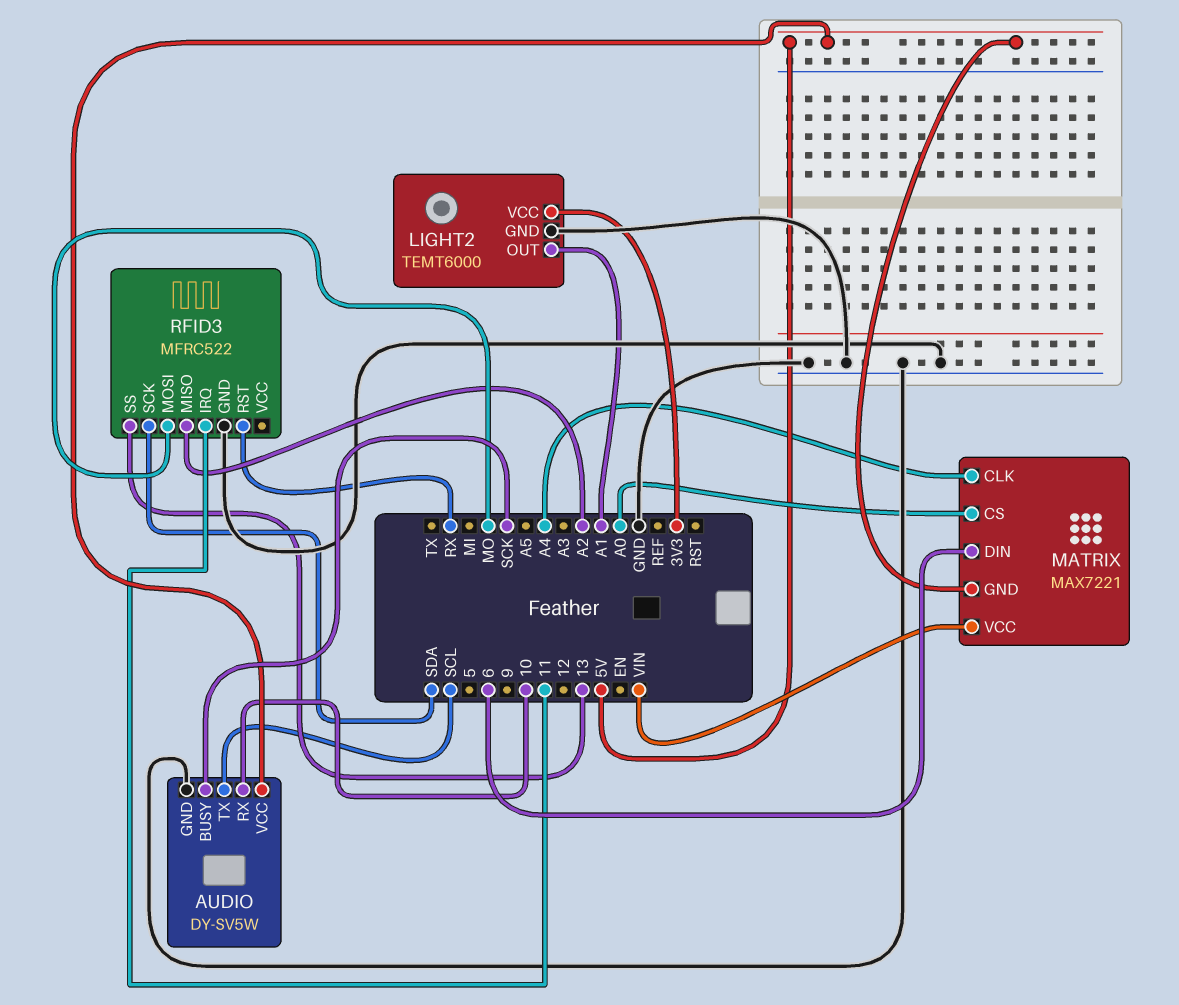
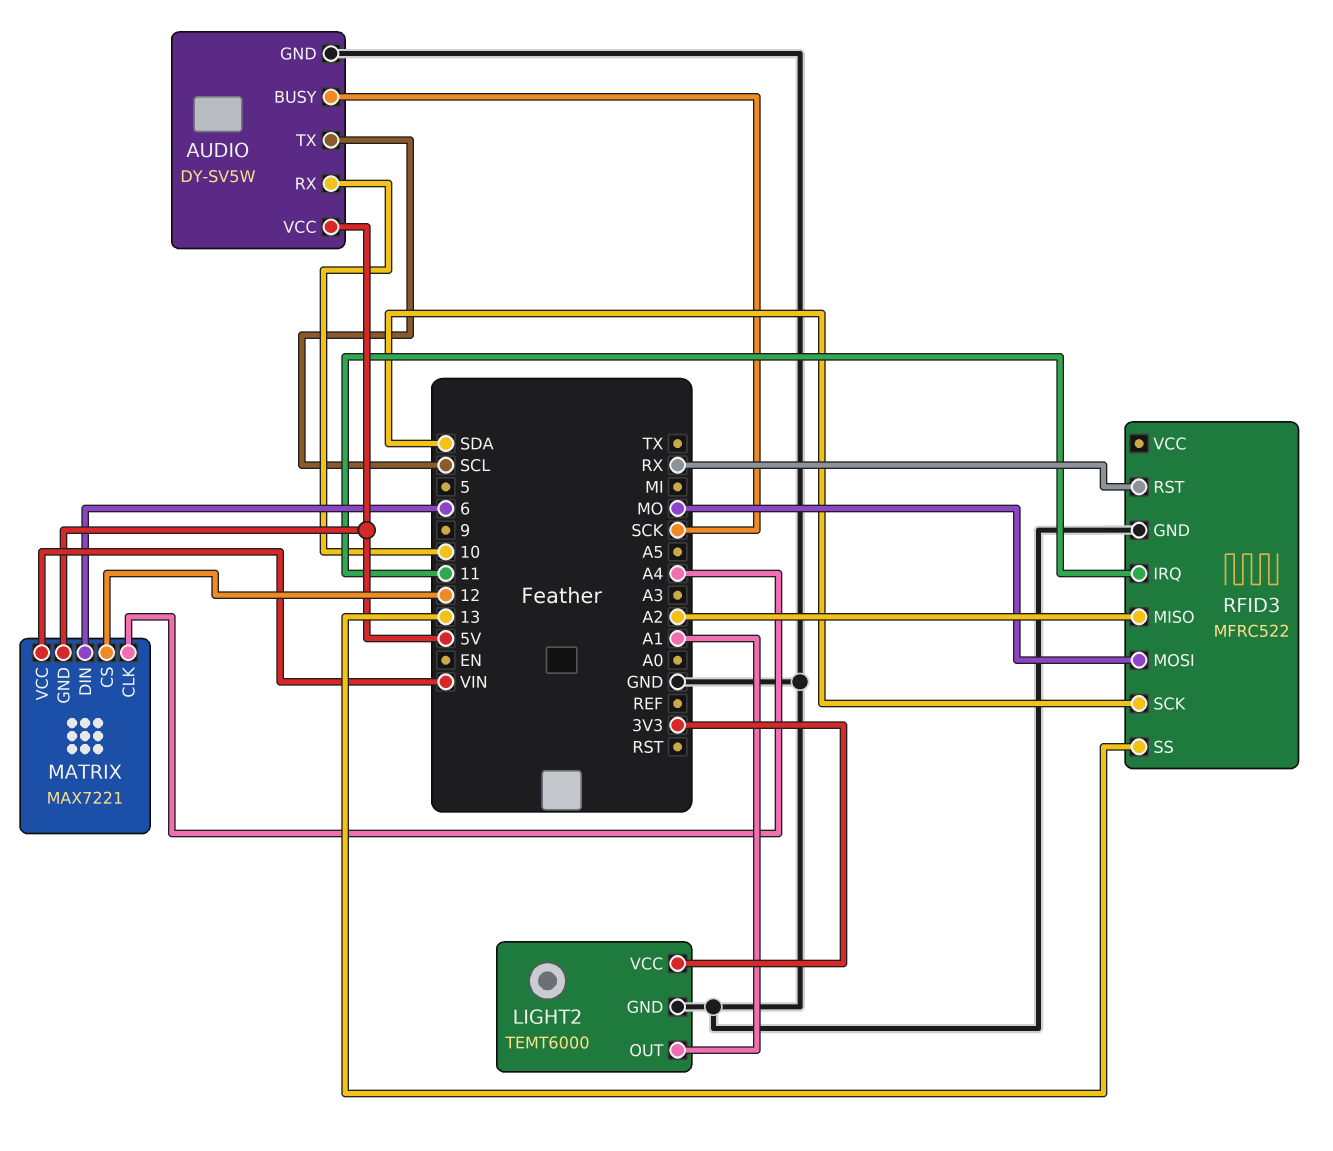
MATRIX pin CS: A0 -> 12

